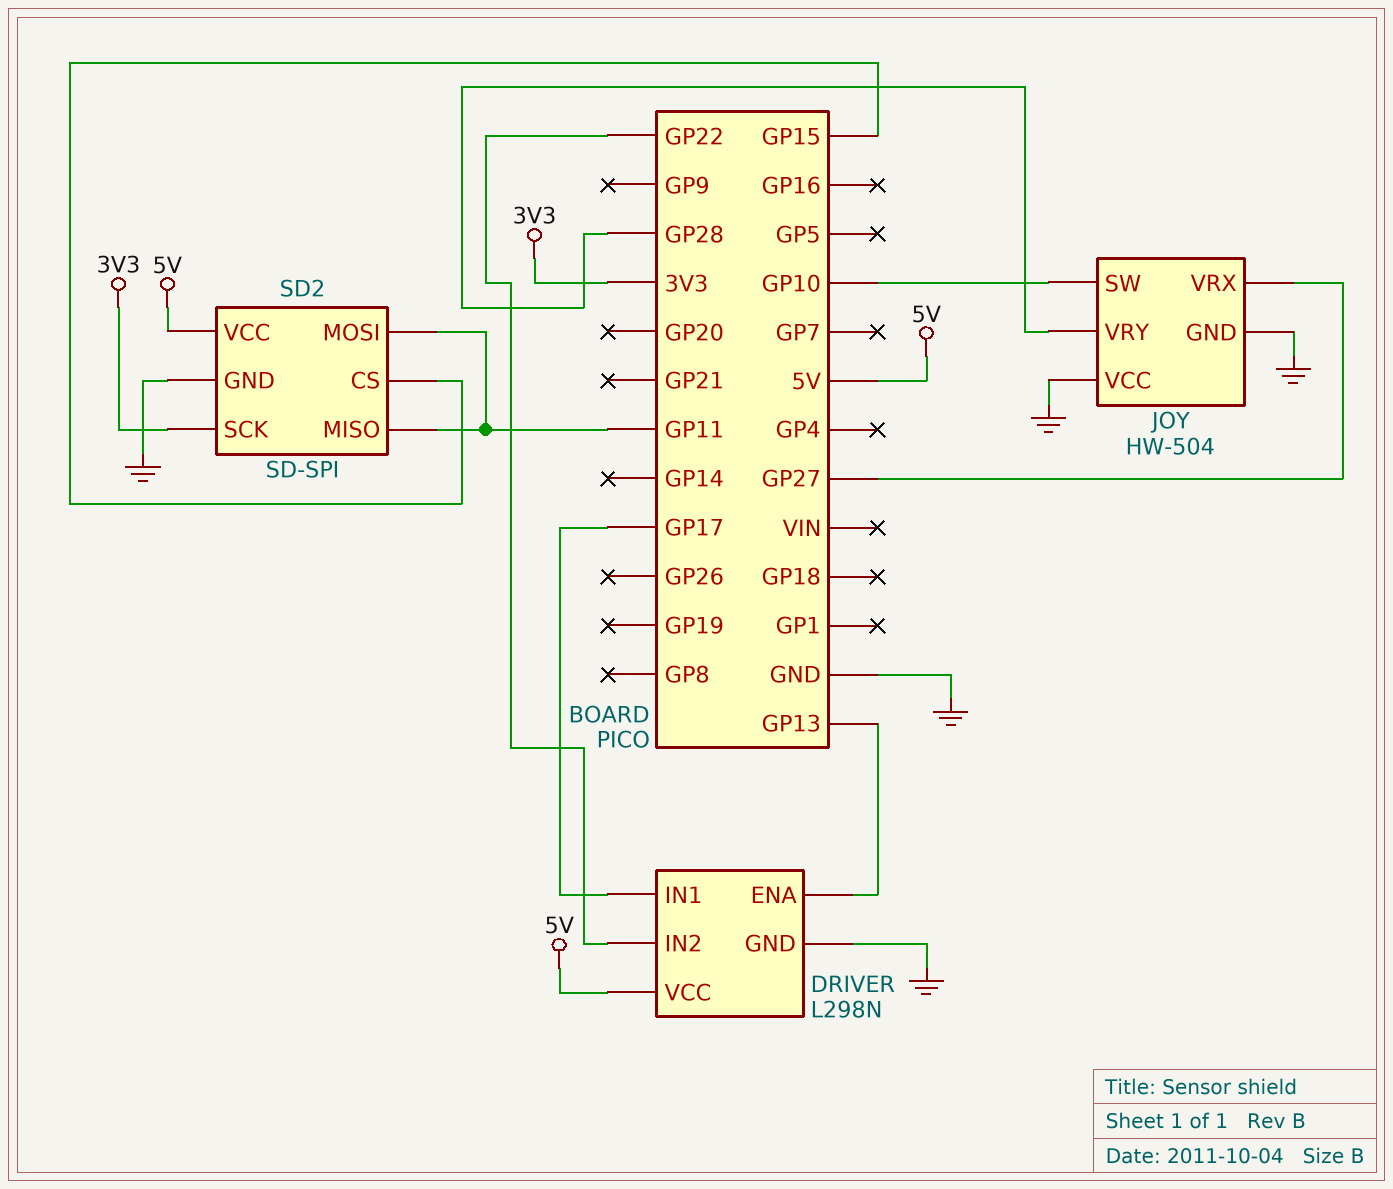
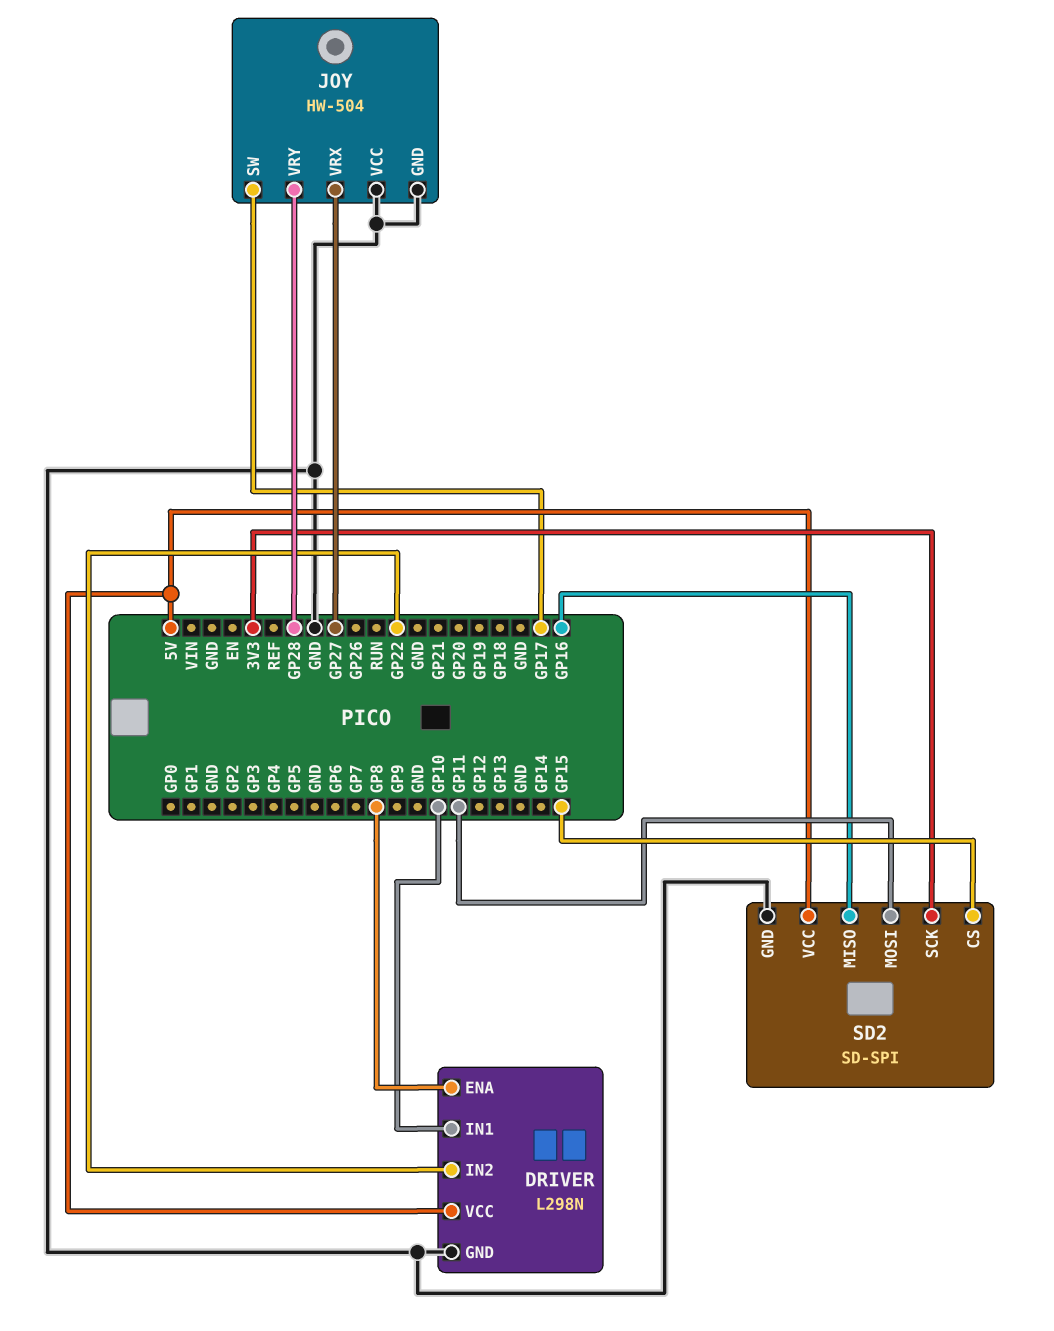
DRIVER pin ENA: GP13 -> GP8
DRIVER pin IN1: GP17 -> GP10
JOY pin SW: GP10 -> GP17
SD2 pin MISO: GP11 -> GP16

